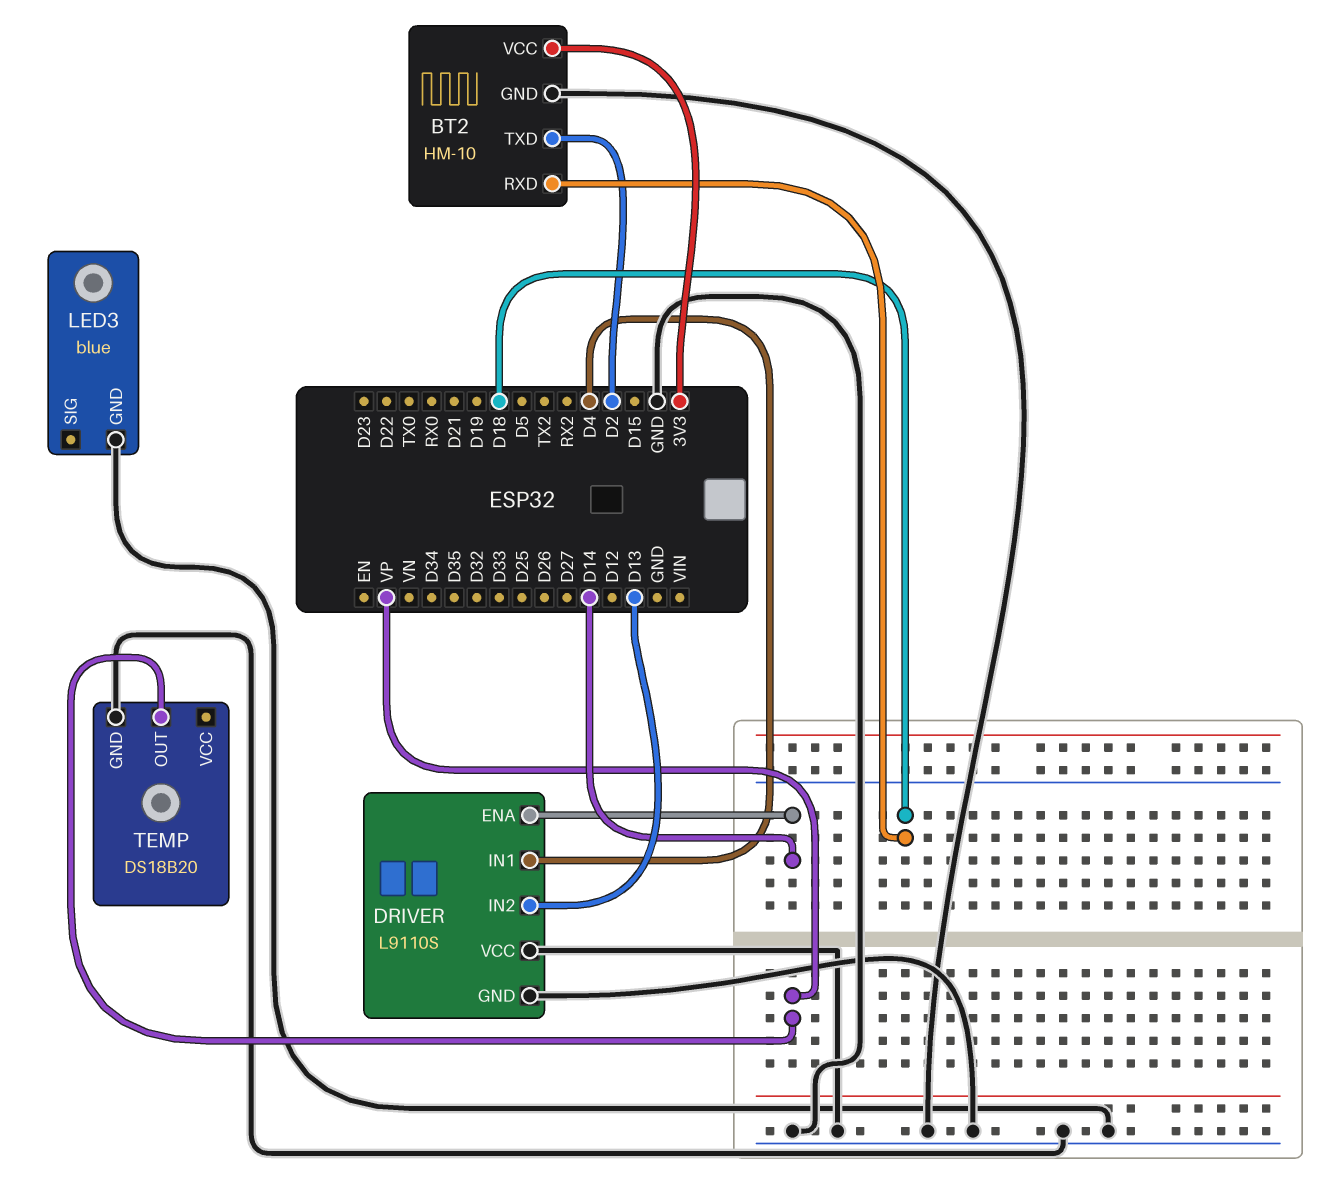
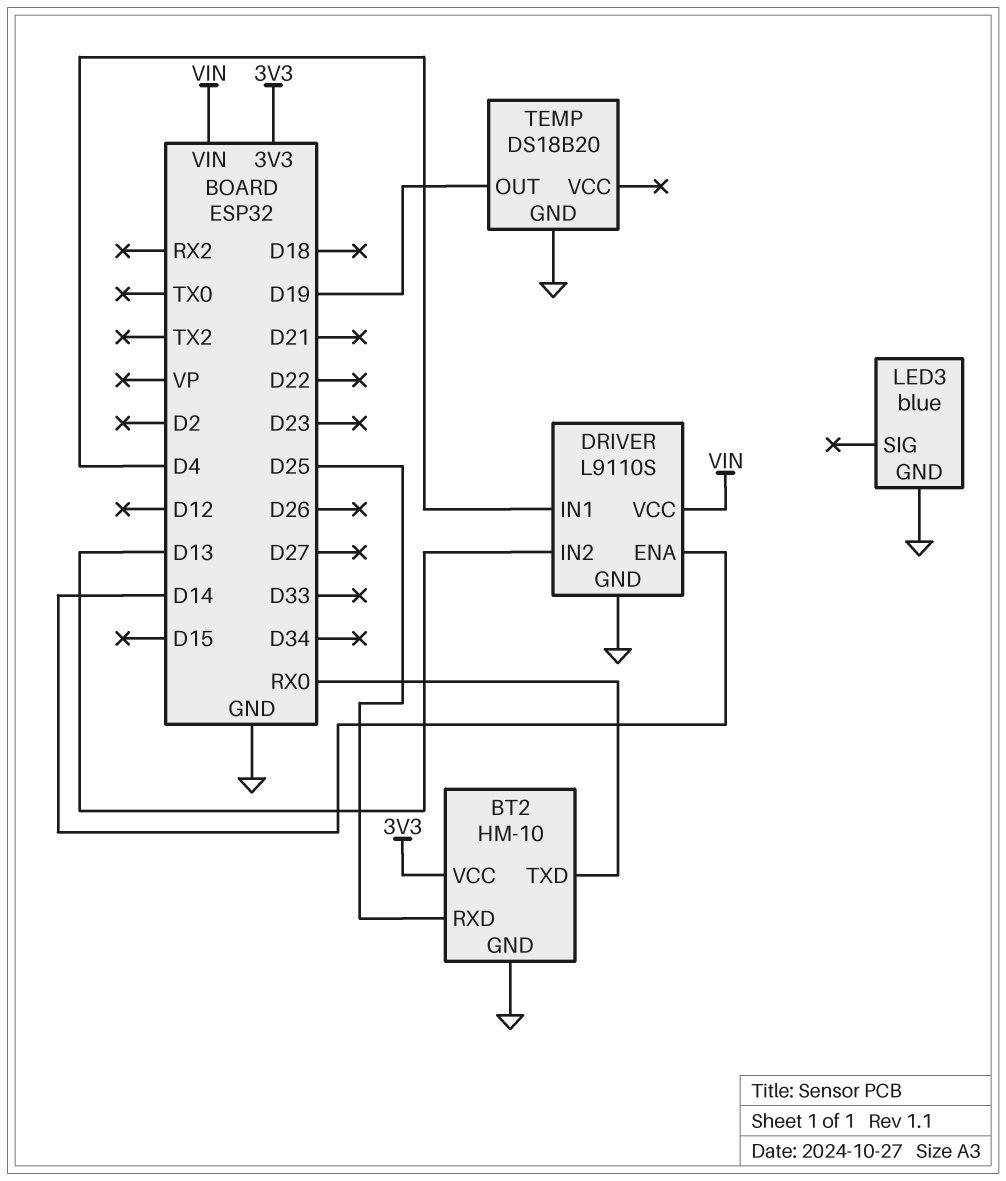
BT2 pin RXD: D18 -> D25
BT2 pin TXD: D2 -> RX0
DRIVER pin VCC: GND -> VIN
TEMP pin OUT: VP -> D19

